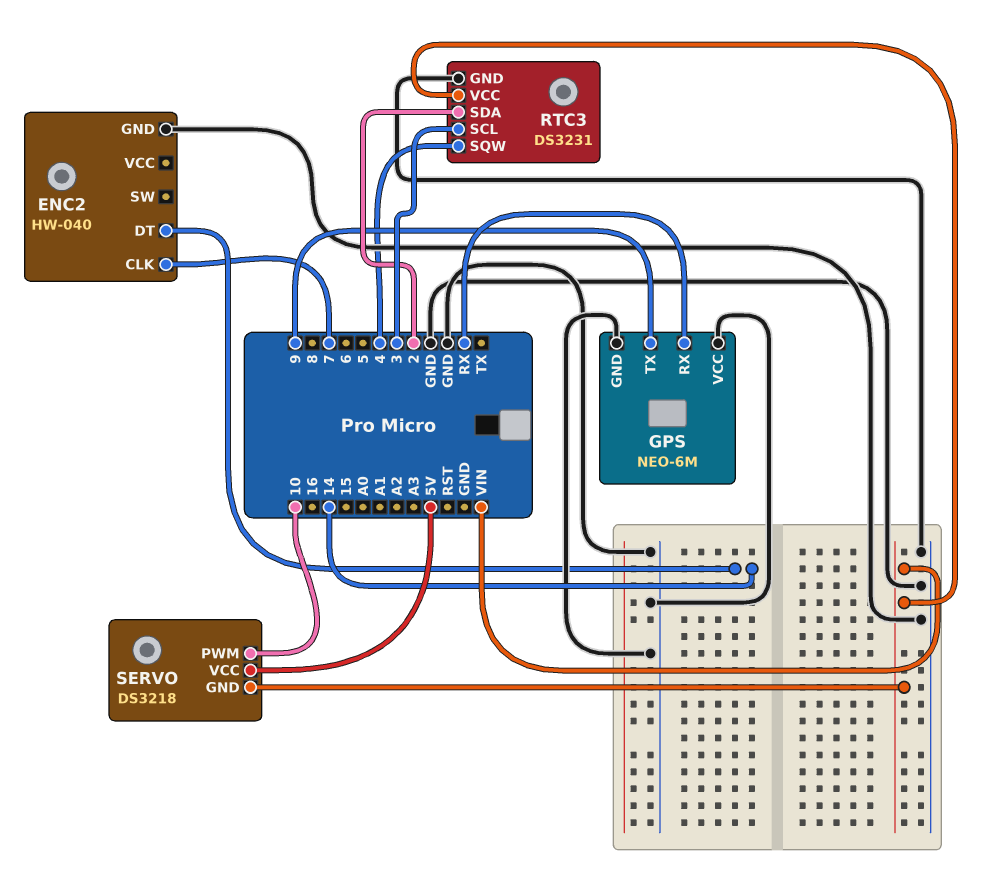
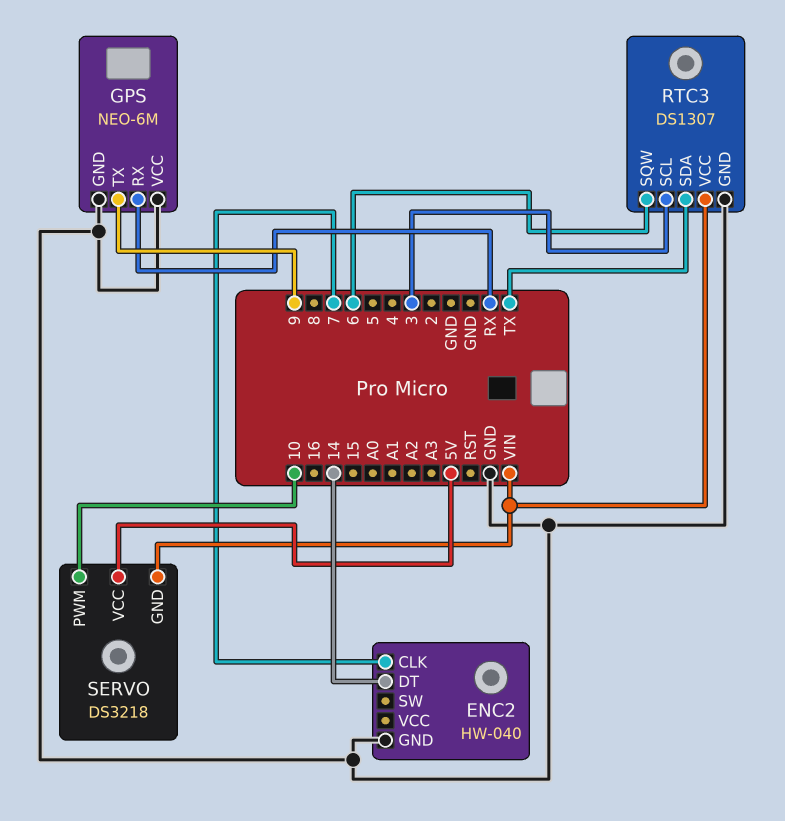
RTC3: DS3231 -> DS1307
RTC3 pin SDA: 2 -> TX
RTC3 pin SQW: 4 -> 6

